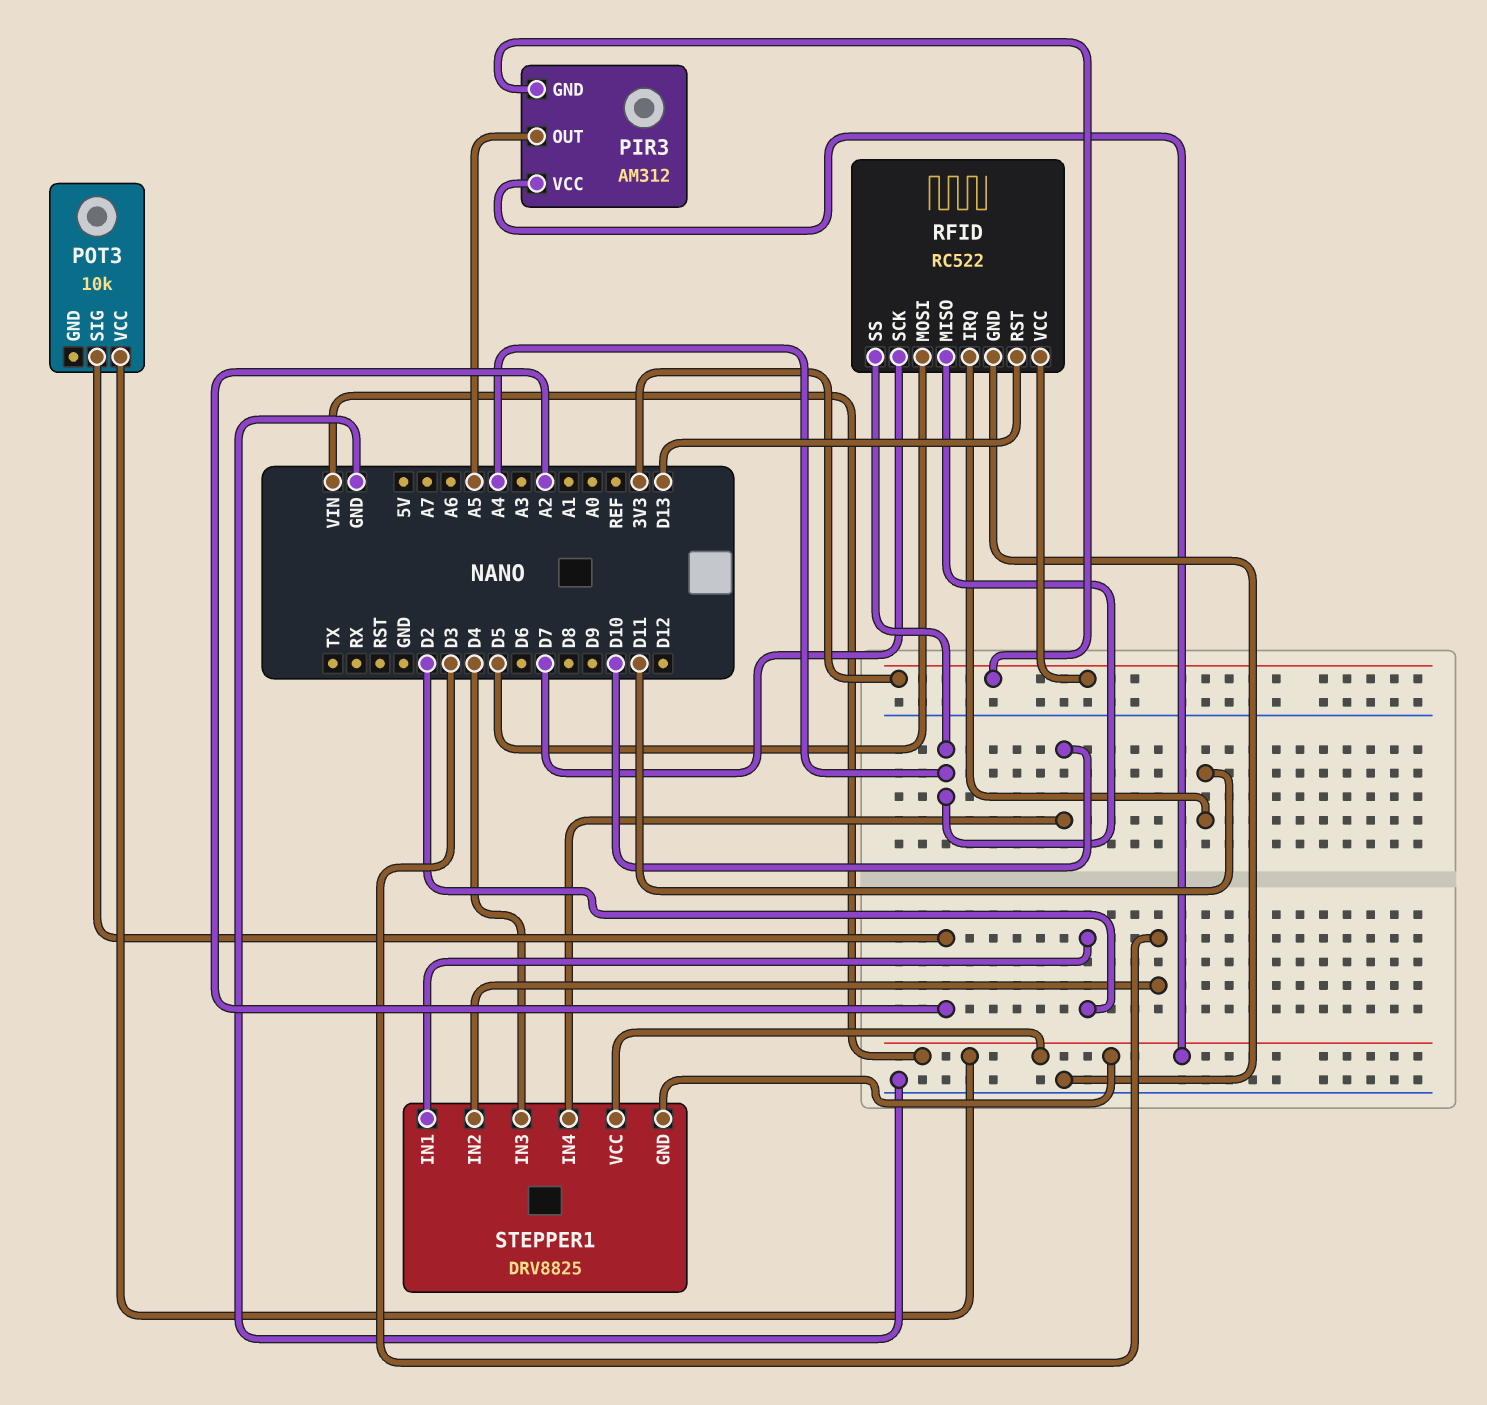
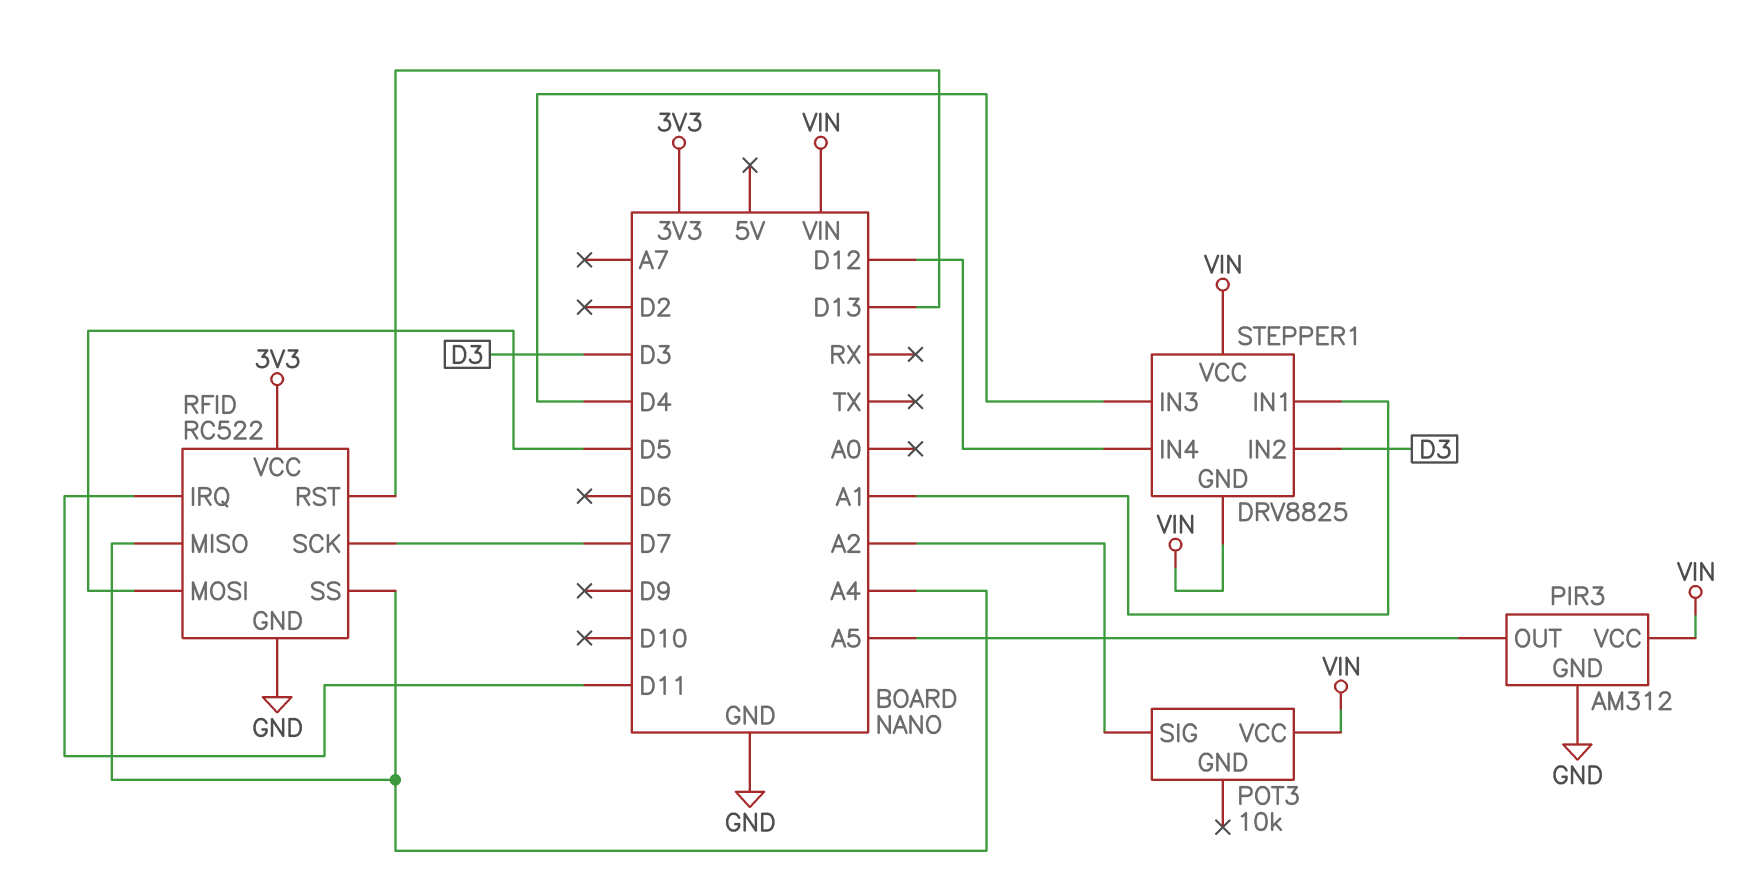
PIR3 pin GND: 3V3 -> GND
STEPPER1 pin IN1: D2 -> A1
STEPPER1 pin IN4: D10 -> D12

